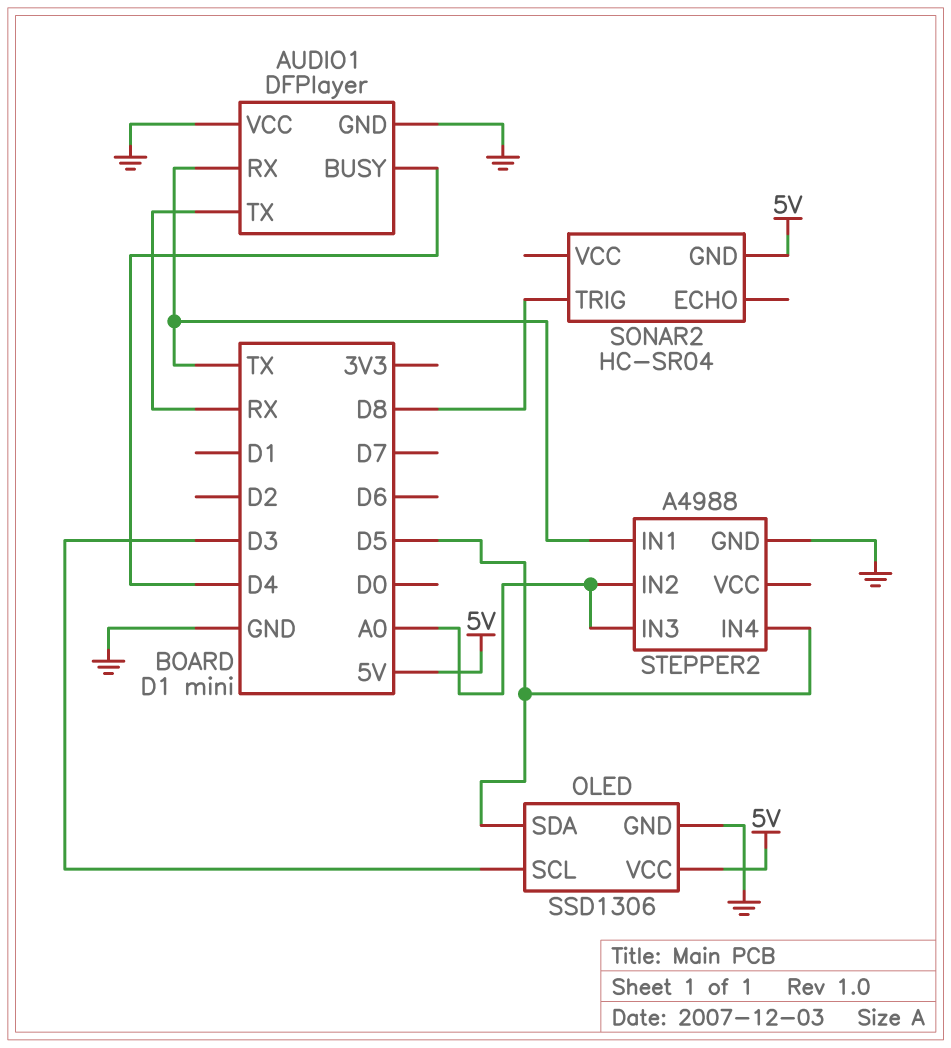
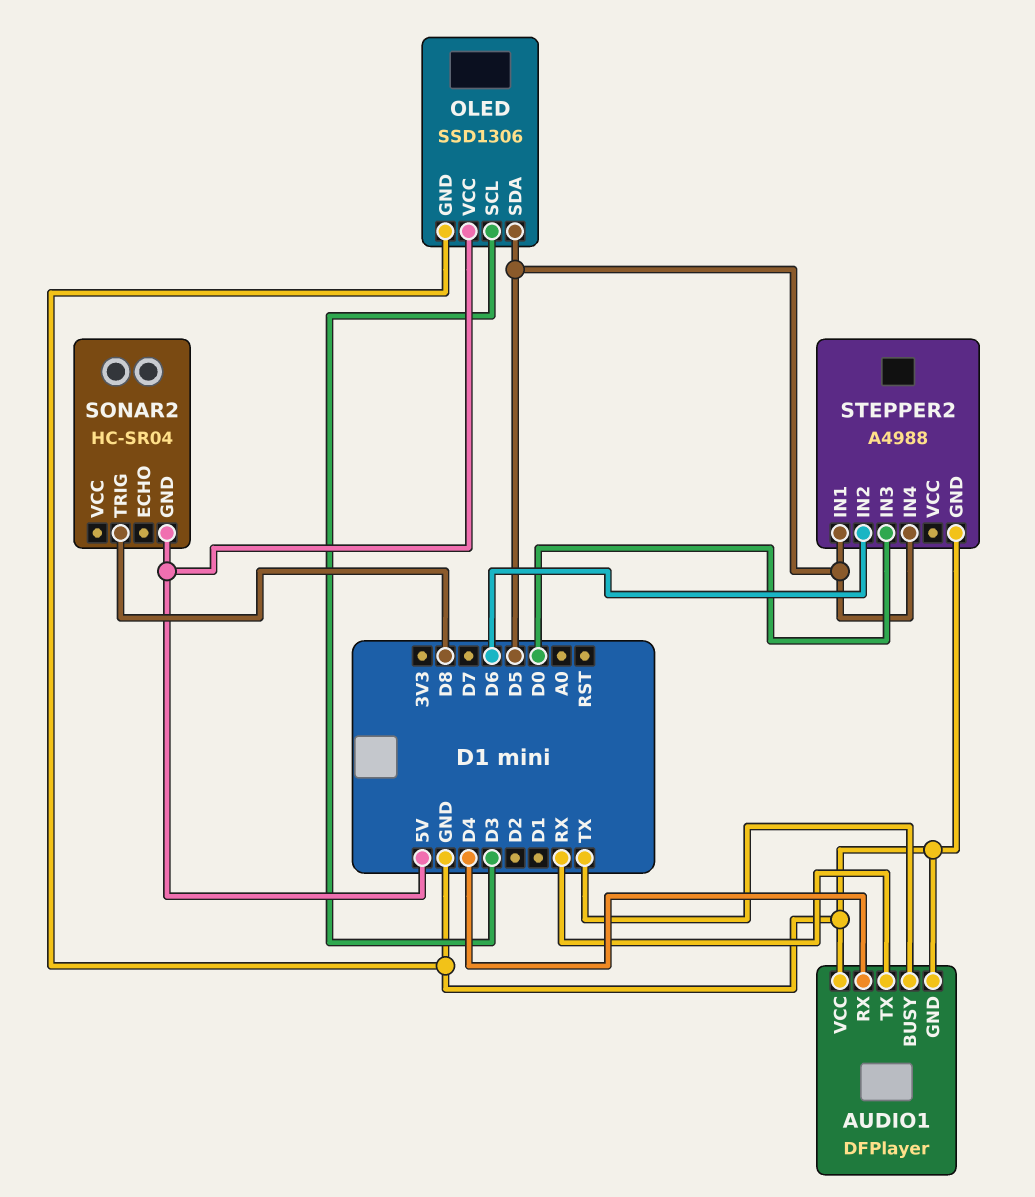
AUDIO1 pin BUSY: D4 -> TX
AUDIO1 pin RX: TX -> D4
STEPPER2 pin IN1: TX -> D5
STEPPER2 pin IN2: A0 -> D6
STEPPER2 pin IN3: A0 -> D0

